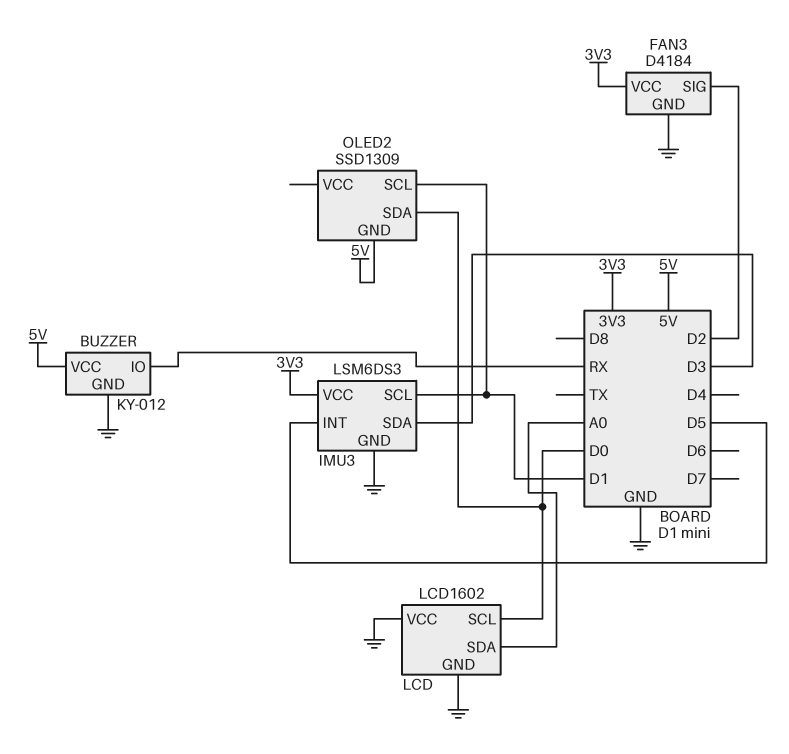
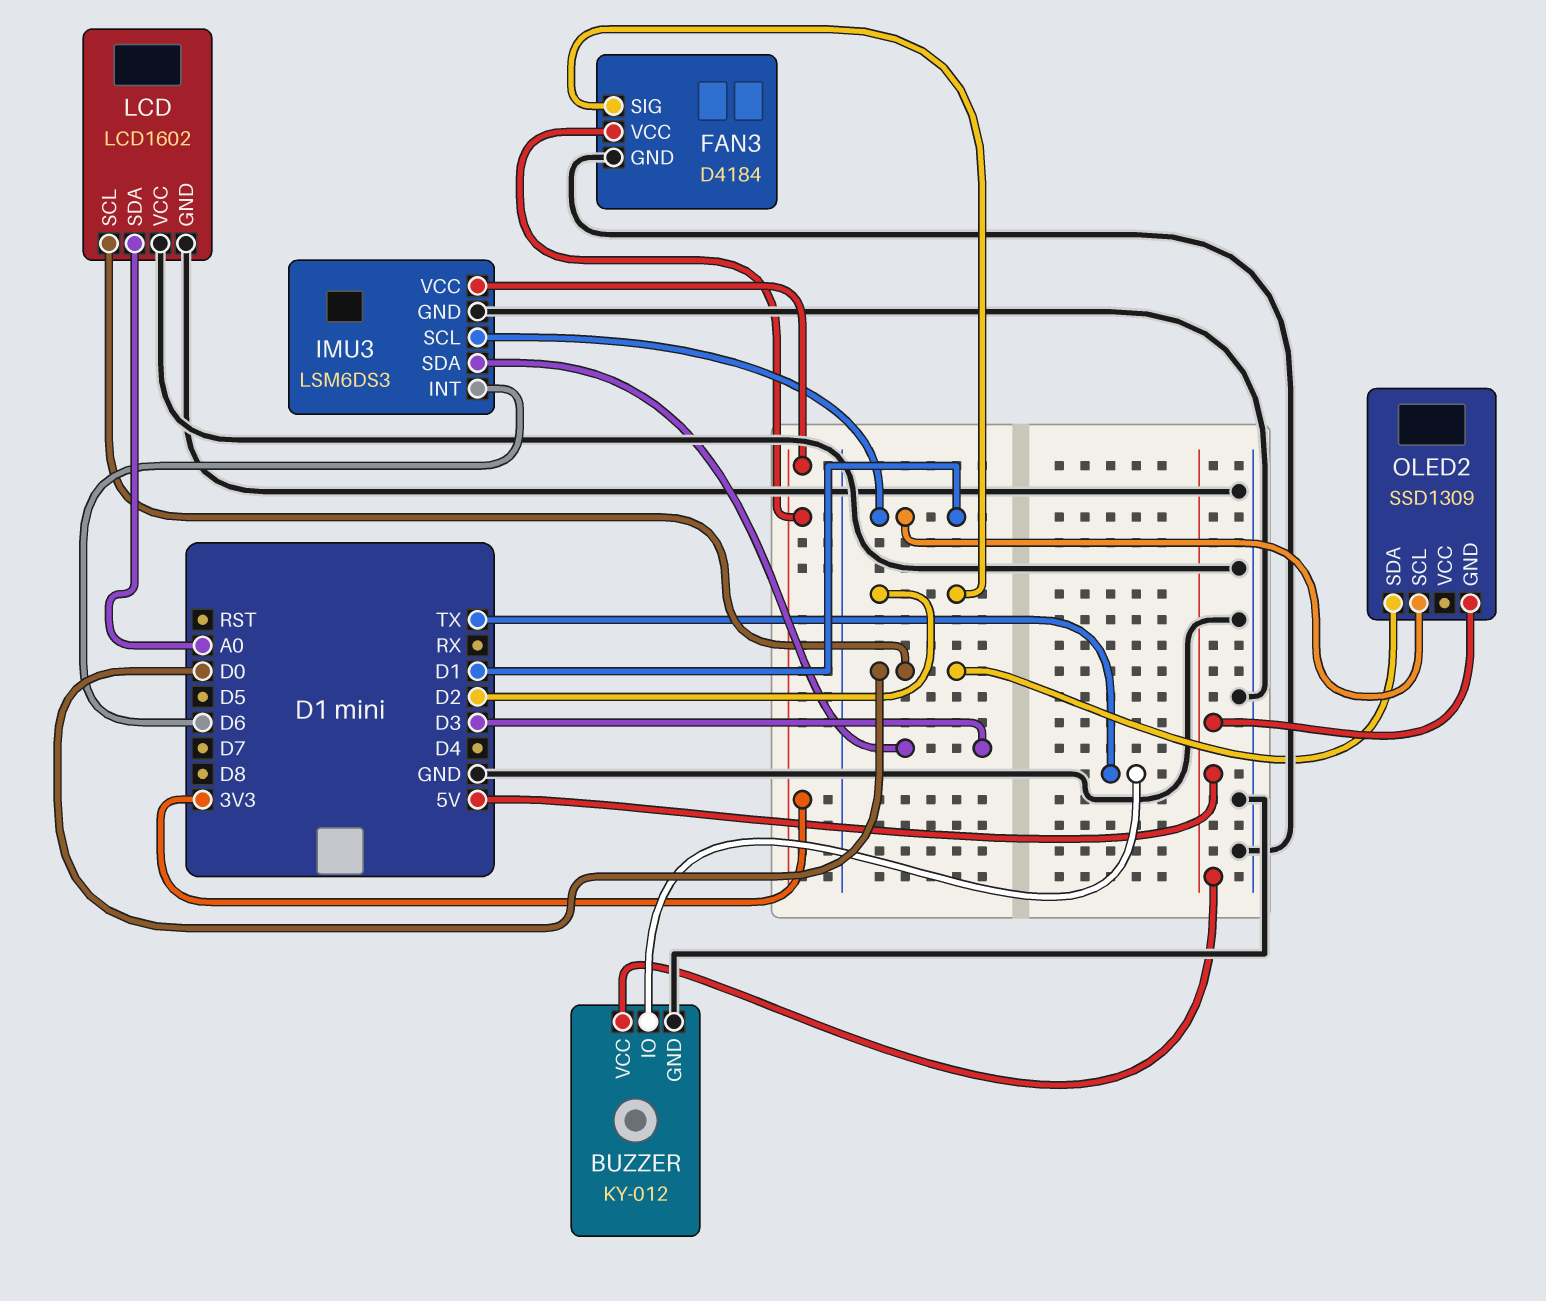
BUZZER pin IO: RX -> TX
IMU3 pin INT: D5 -> D6

